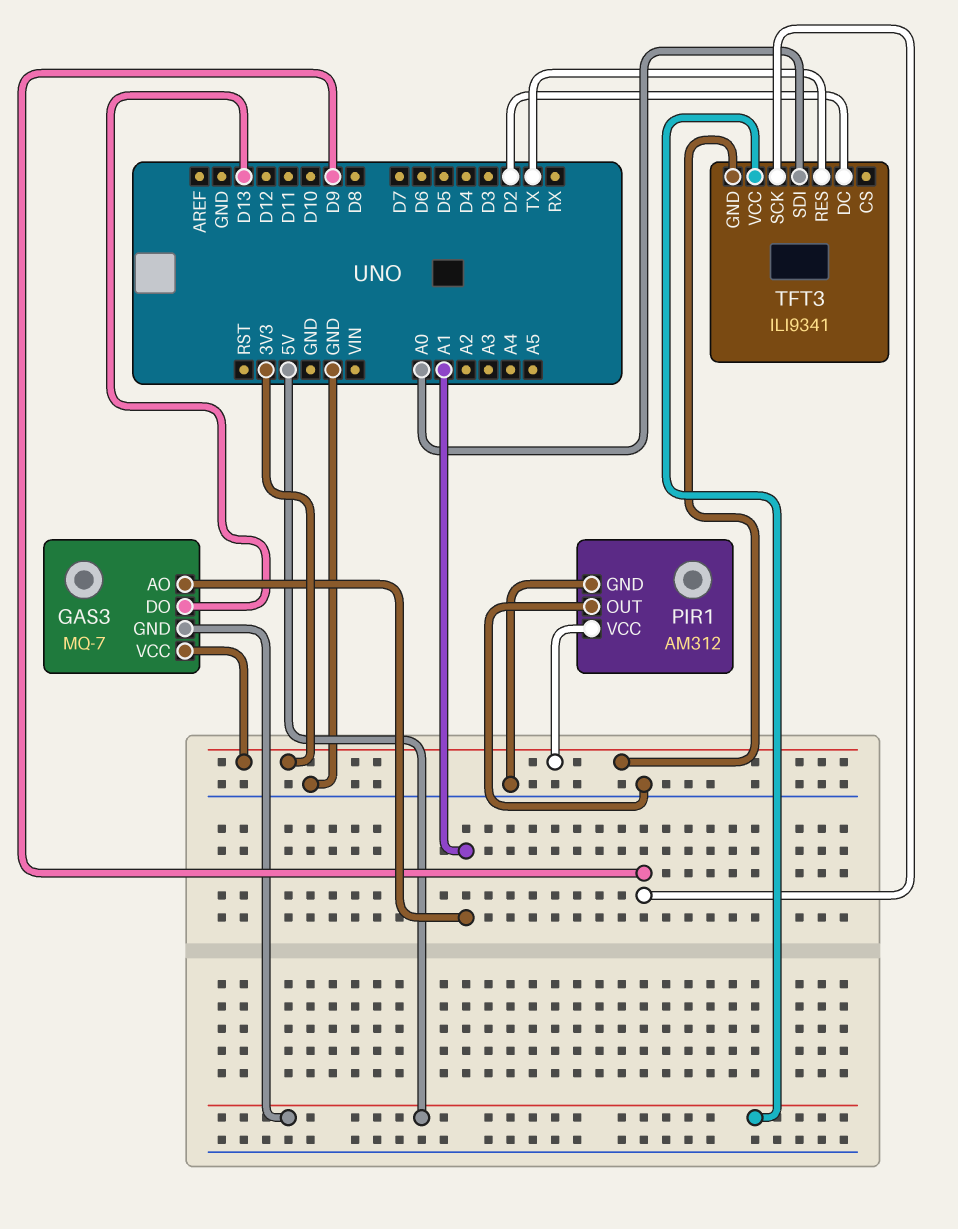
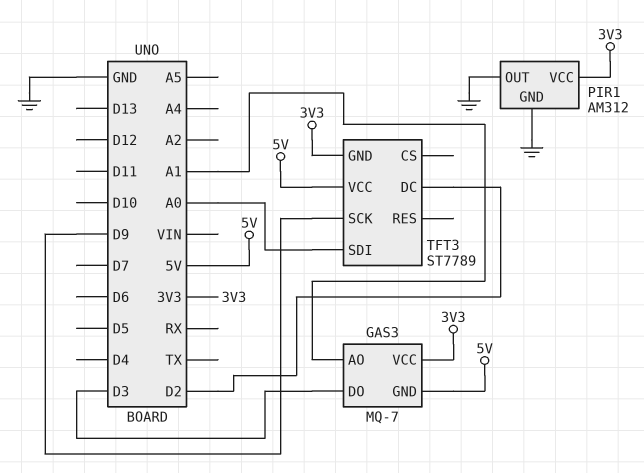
GAS3 pin DO: D13 -> D3
TFT3: ILI9341 -> ST7789
TFT3 pin RES: TX -> none

